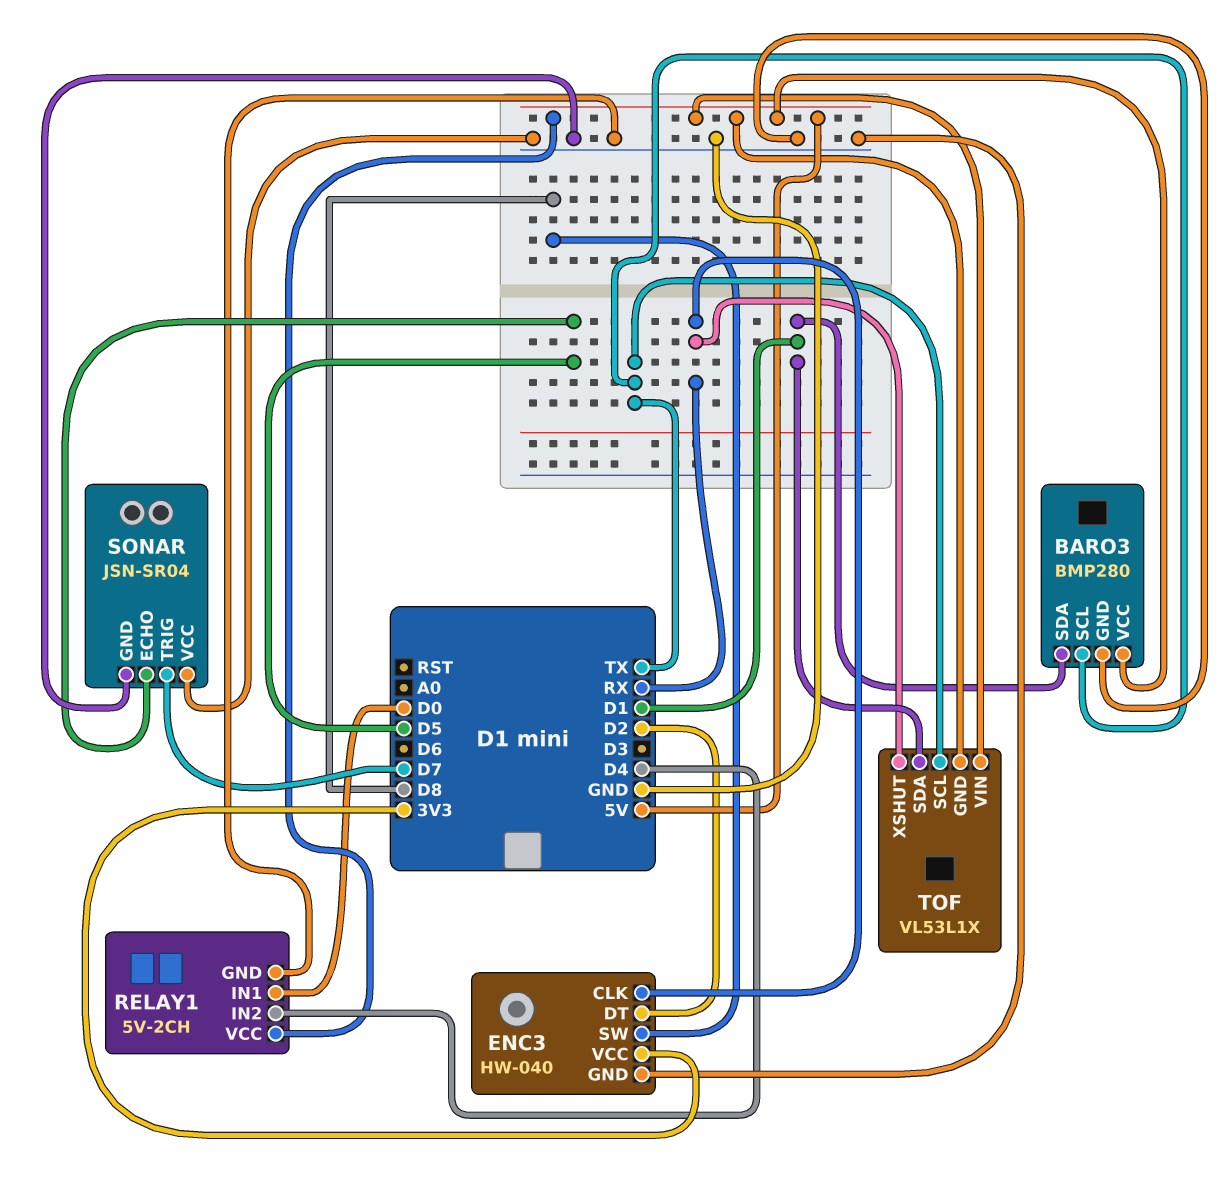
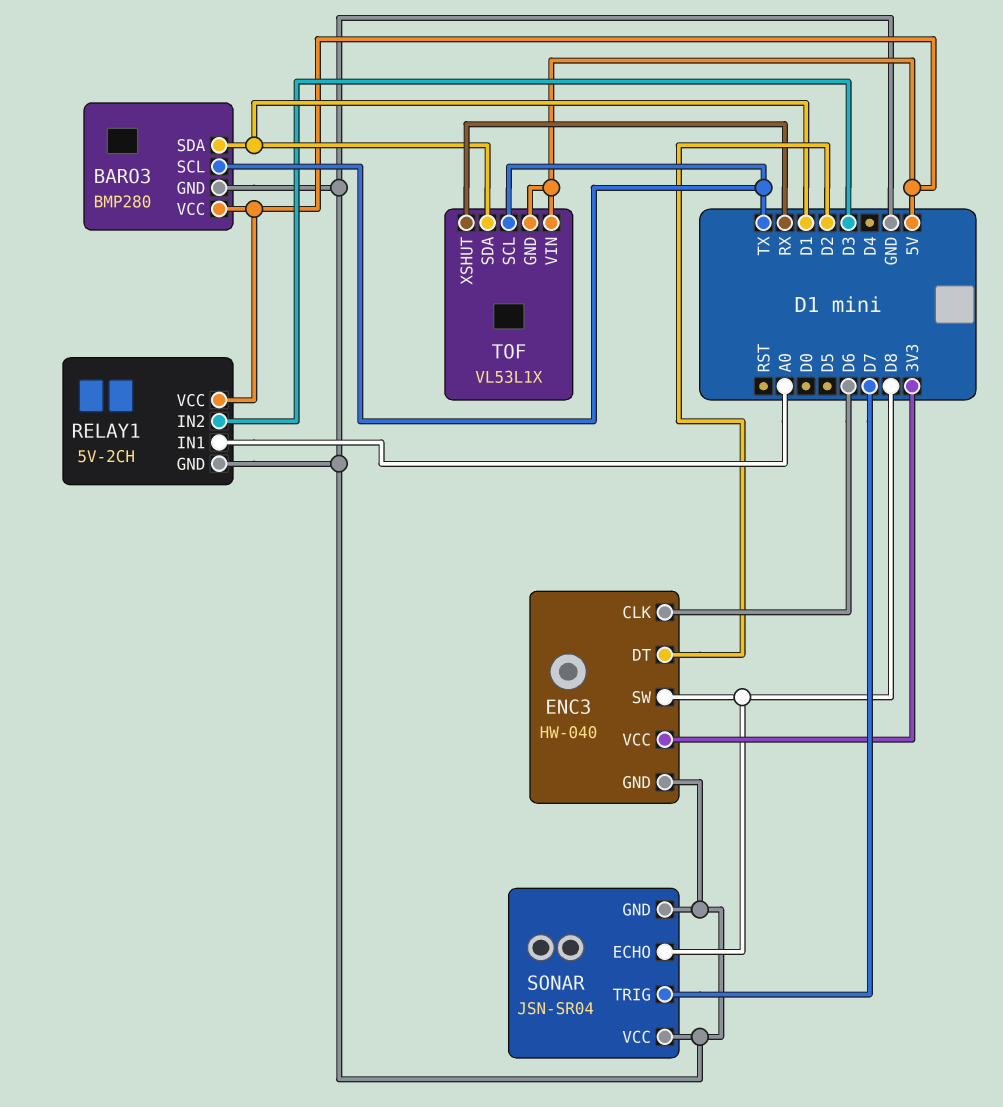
ENC3 pin CLK: RX -> D6
RELAY1 pin IN1: D0 -> A0
RELAY1 pin IN2: D4 -> D3
SONAR pin ECHO: D5 -> D8

